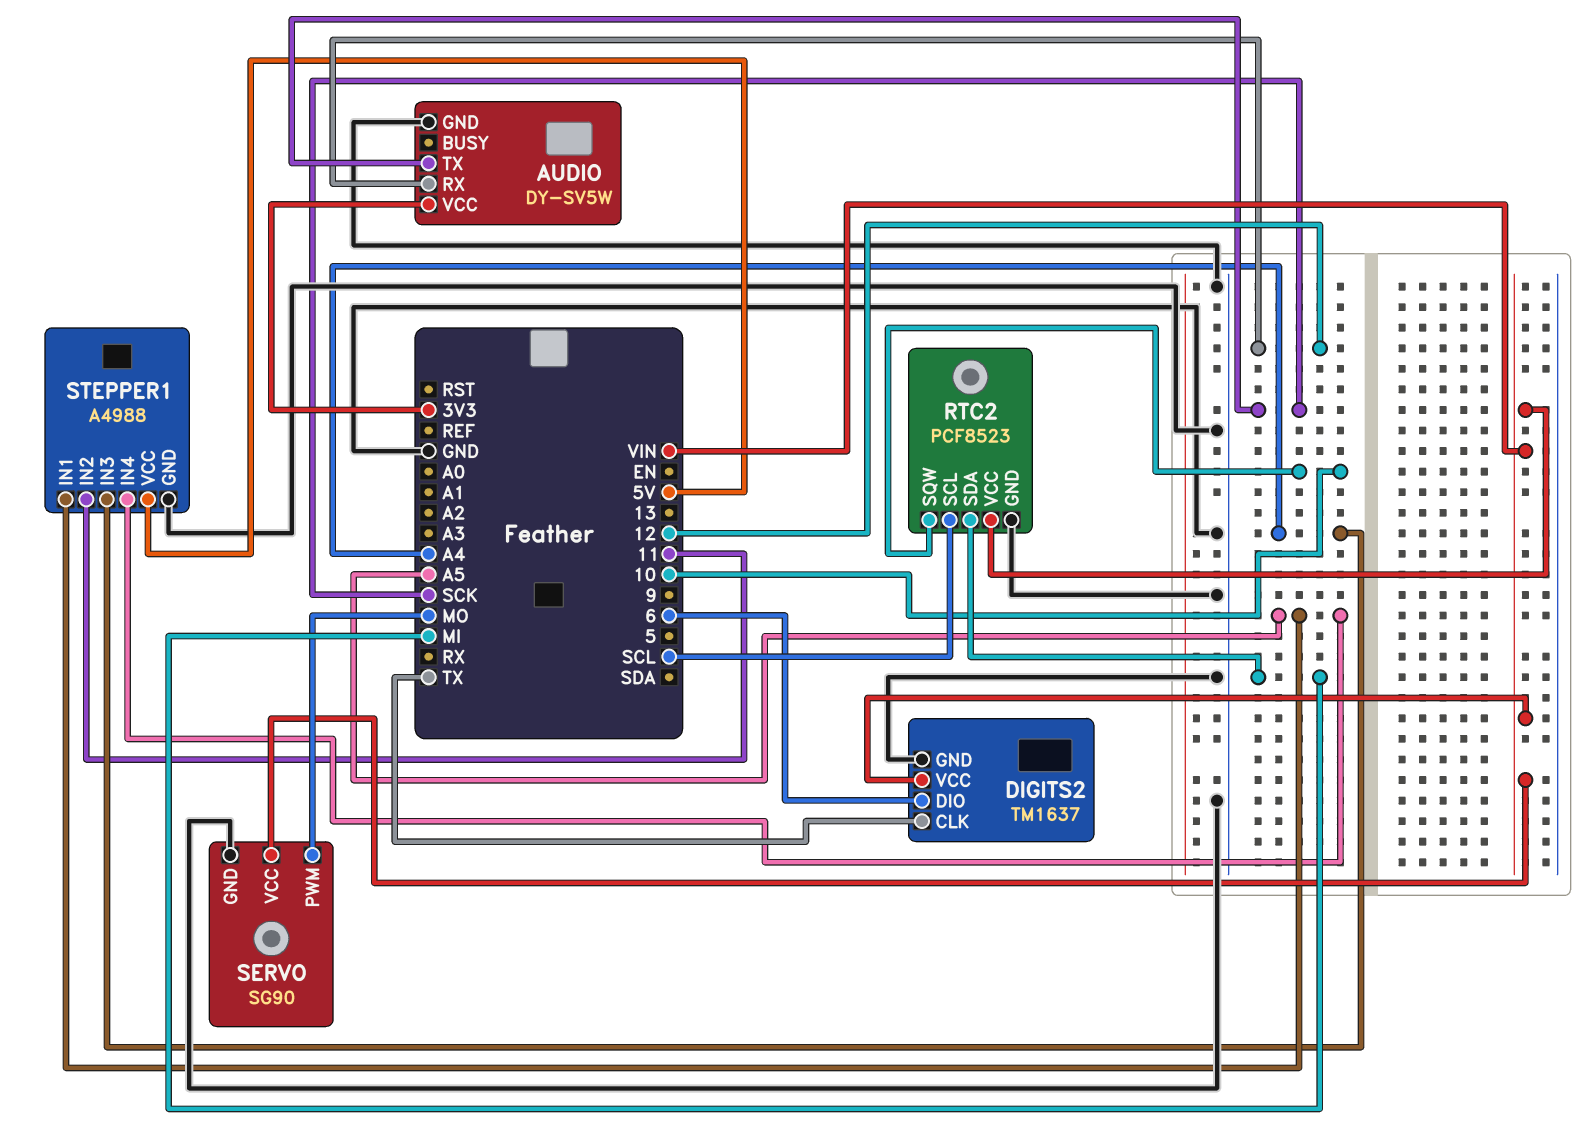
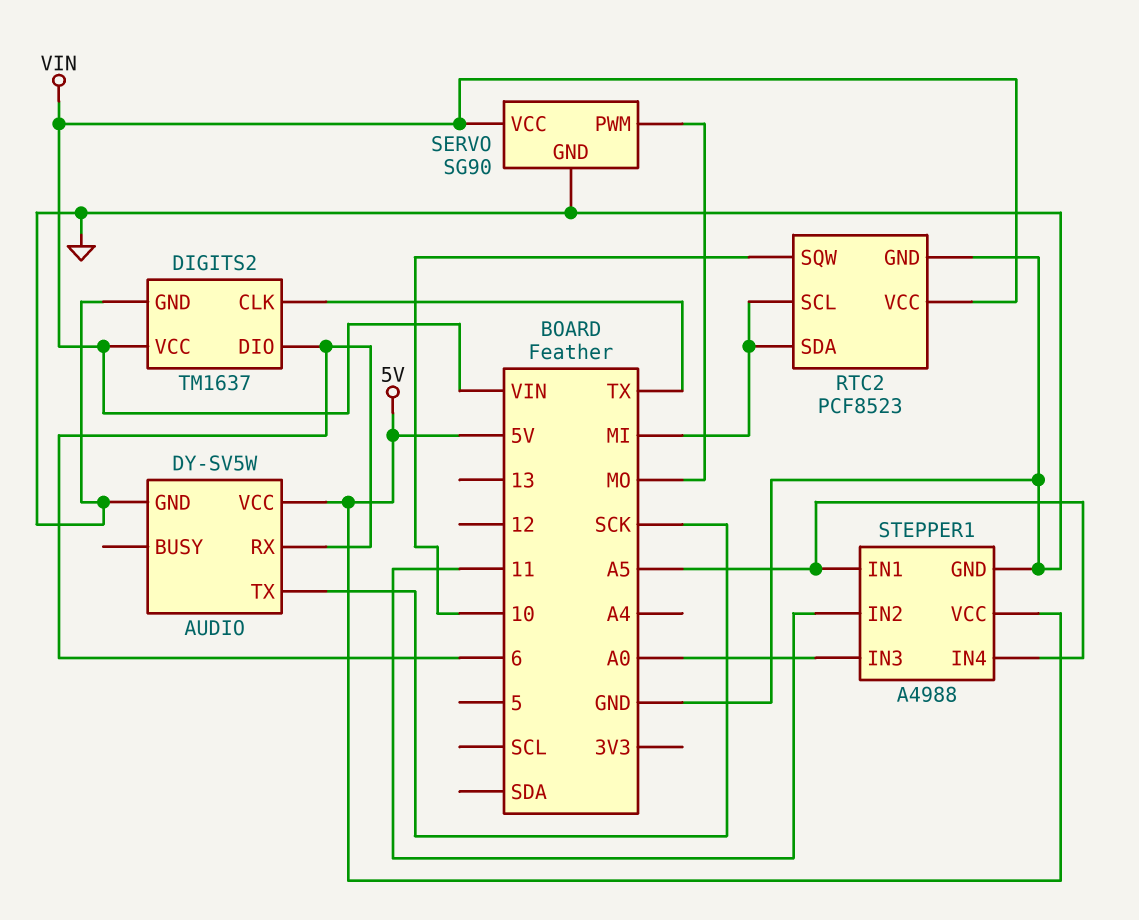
AUDIO pin RX: 12 -> 6
AUDIO pin VCC: 3V3 -> 5V
RTC2 pin SCL: SCL -> MI
STEPPER1 pin IN3: A4 -> A0

